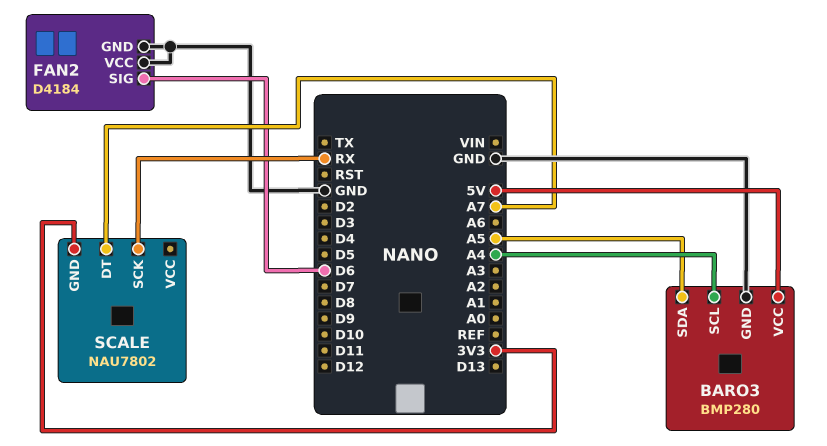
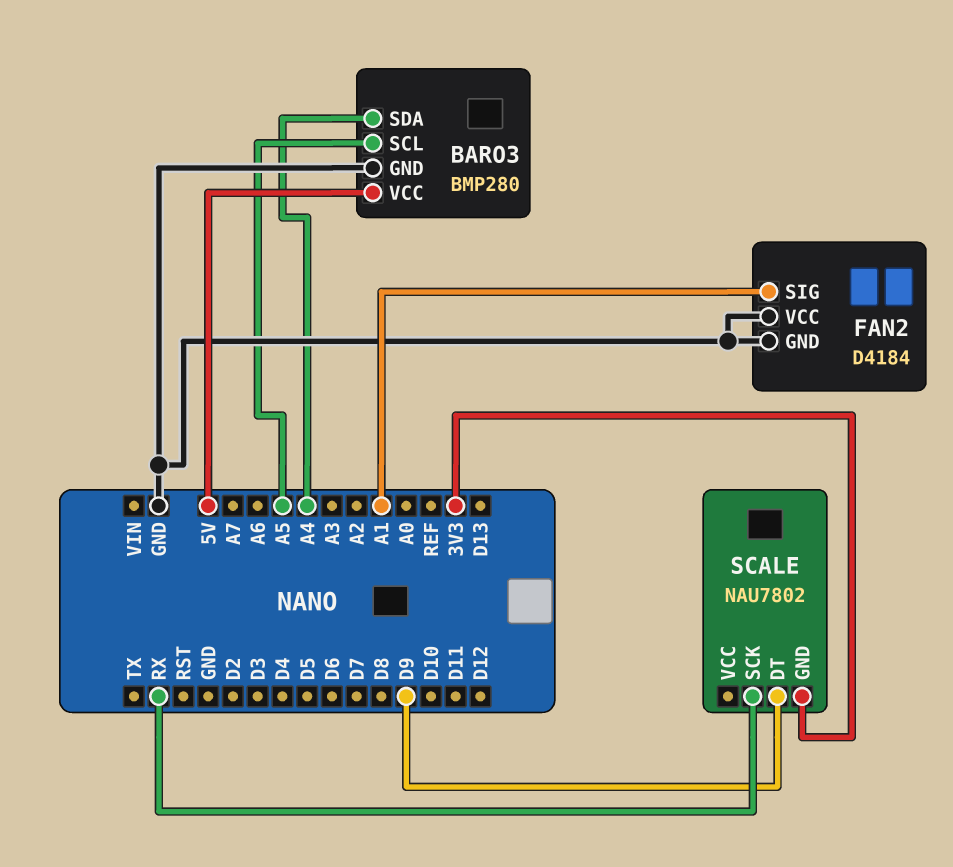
BARO3 pin SCL: A4 -> A5
BARO3 pin SDA: A5 -> A4
FAN2 pin SIG: D6 -> A1
SCALE pin DT: A7 -> D9

